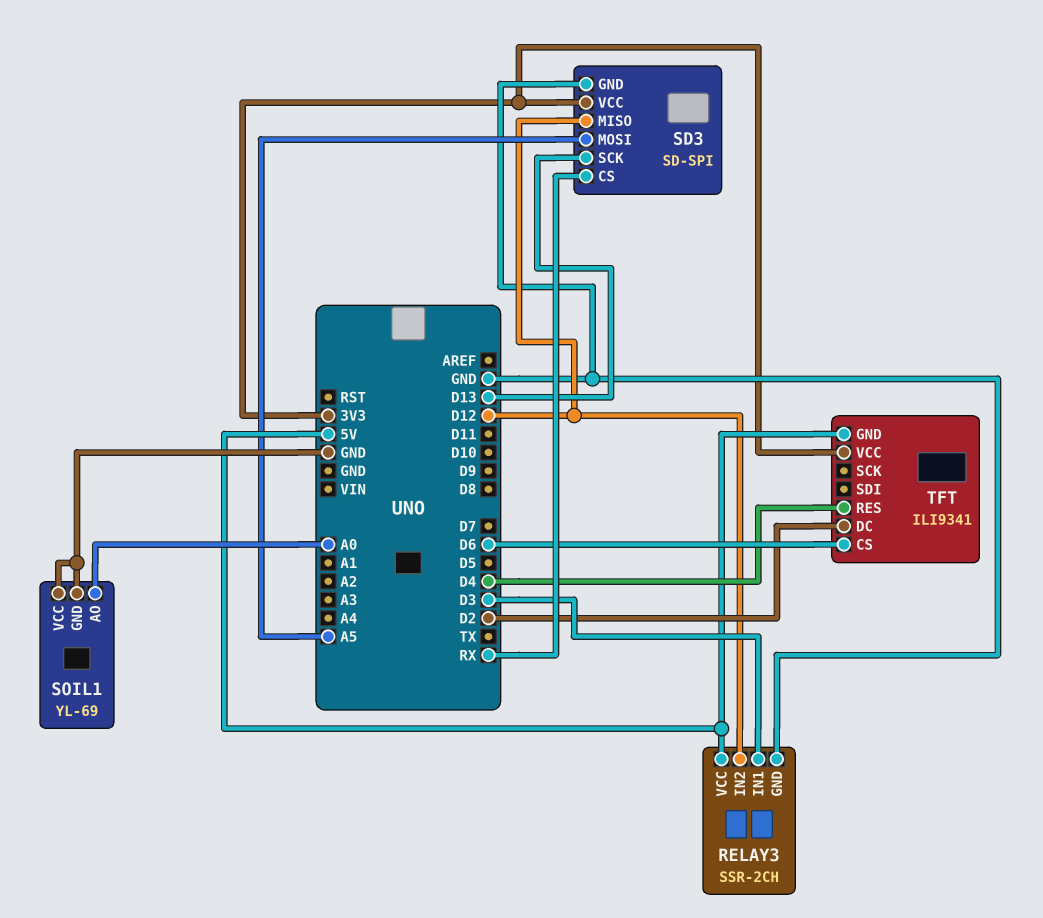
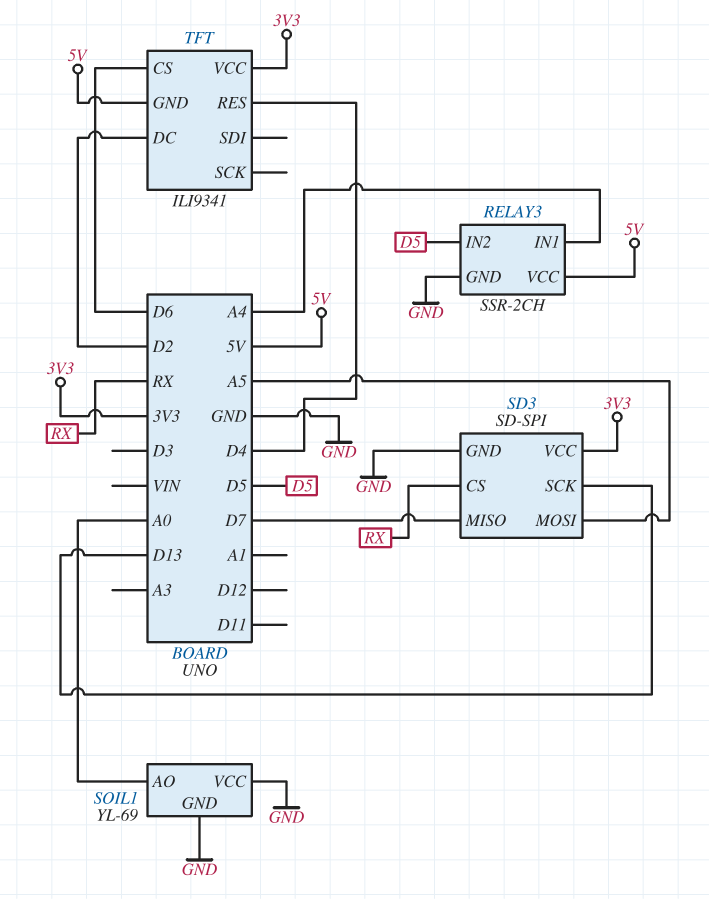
RELAY3 pin IN1: D3 -> A4
RELAY3 pin IN2: D12 -> D5
SD3 pin MISO: D12 -> D7

